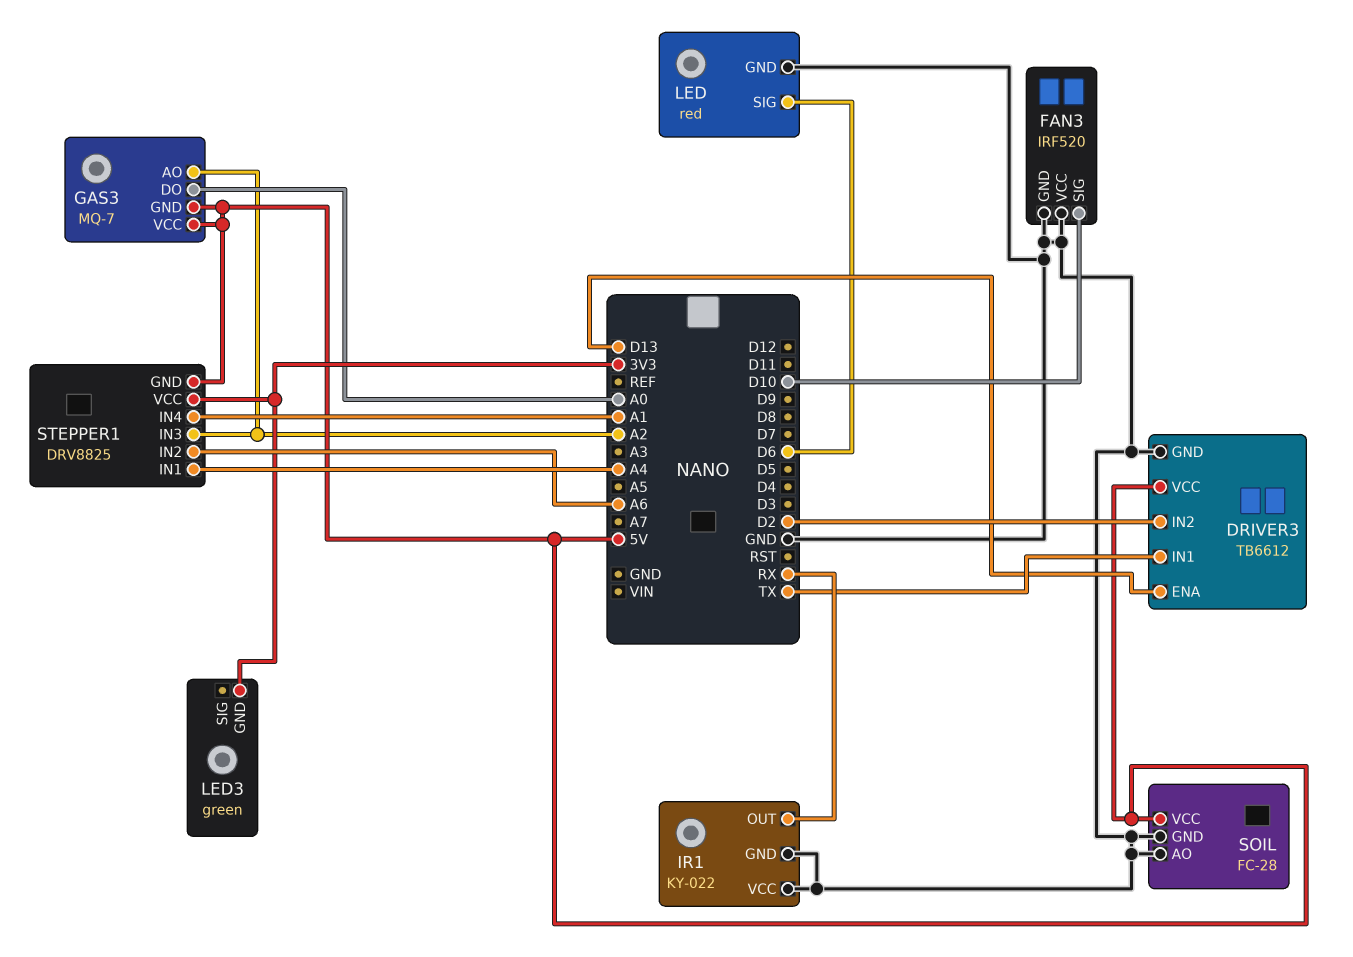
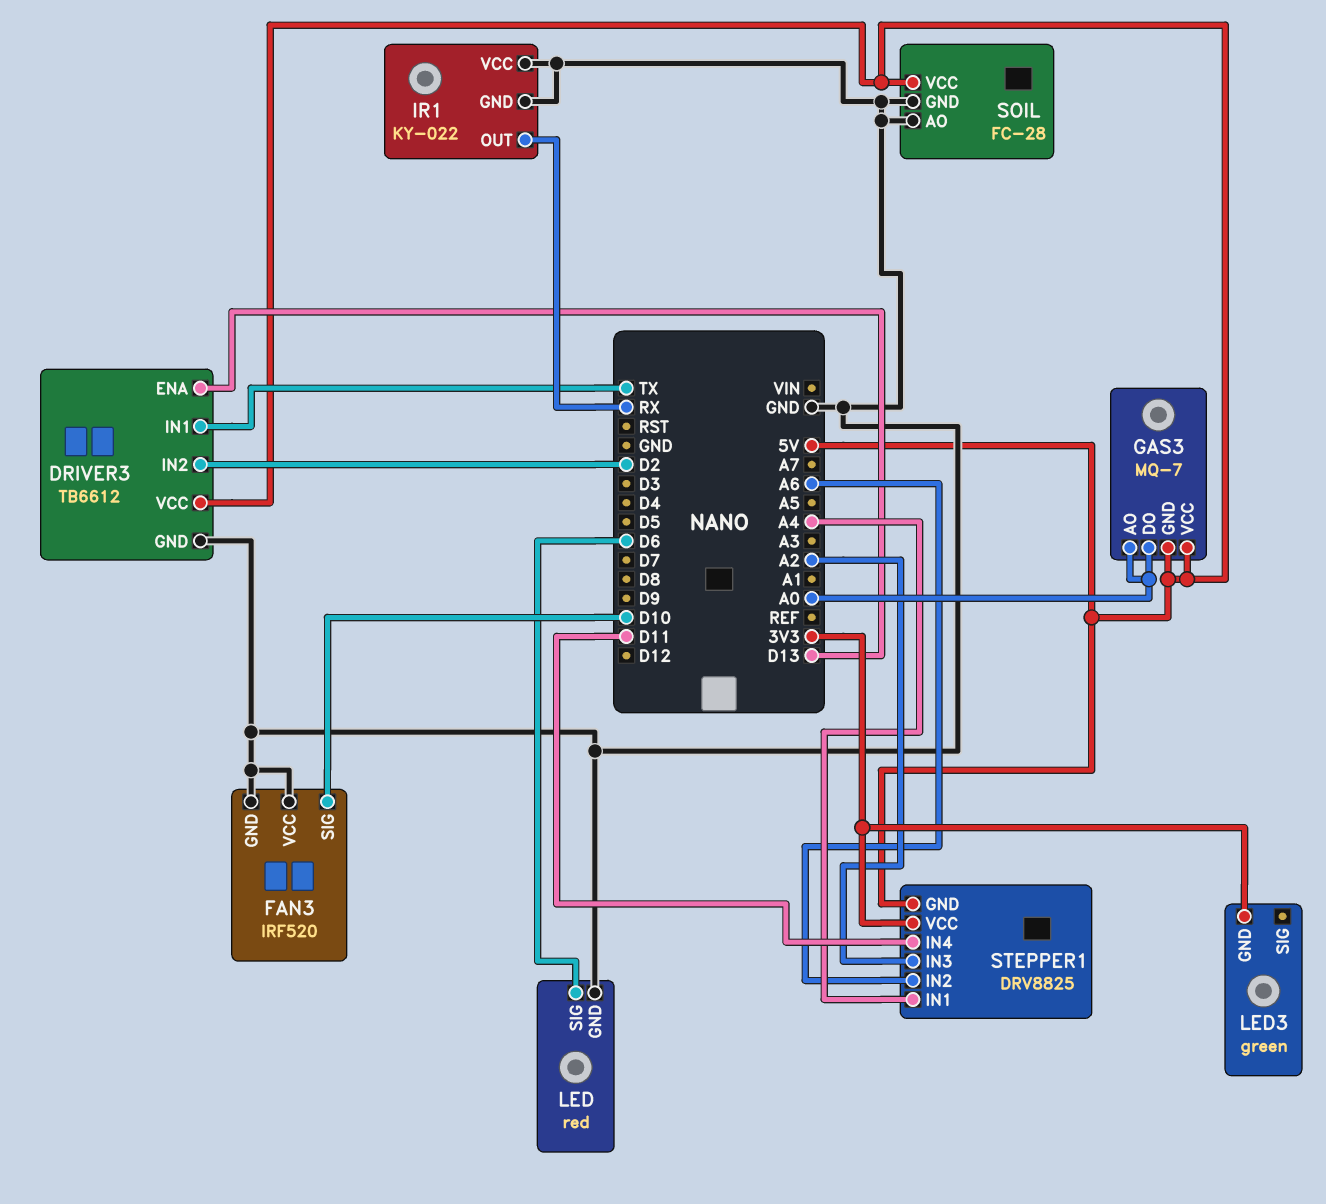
GAS3 pin AO: A2 -> A0
STEPPER1 pin IN4: A1 -> D11

